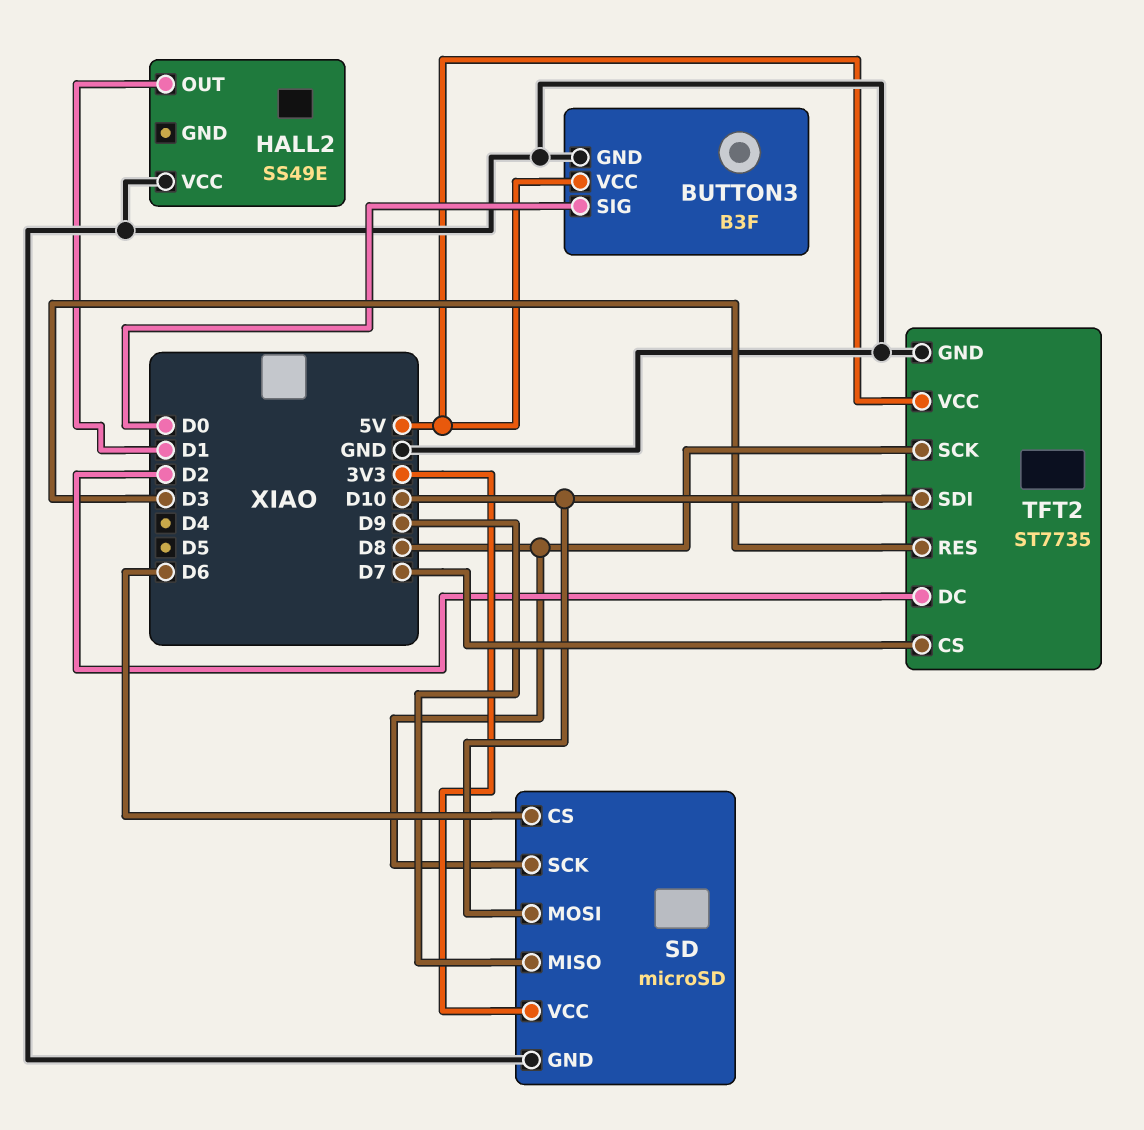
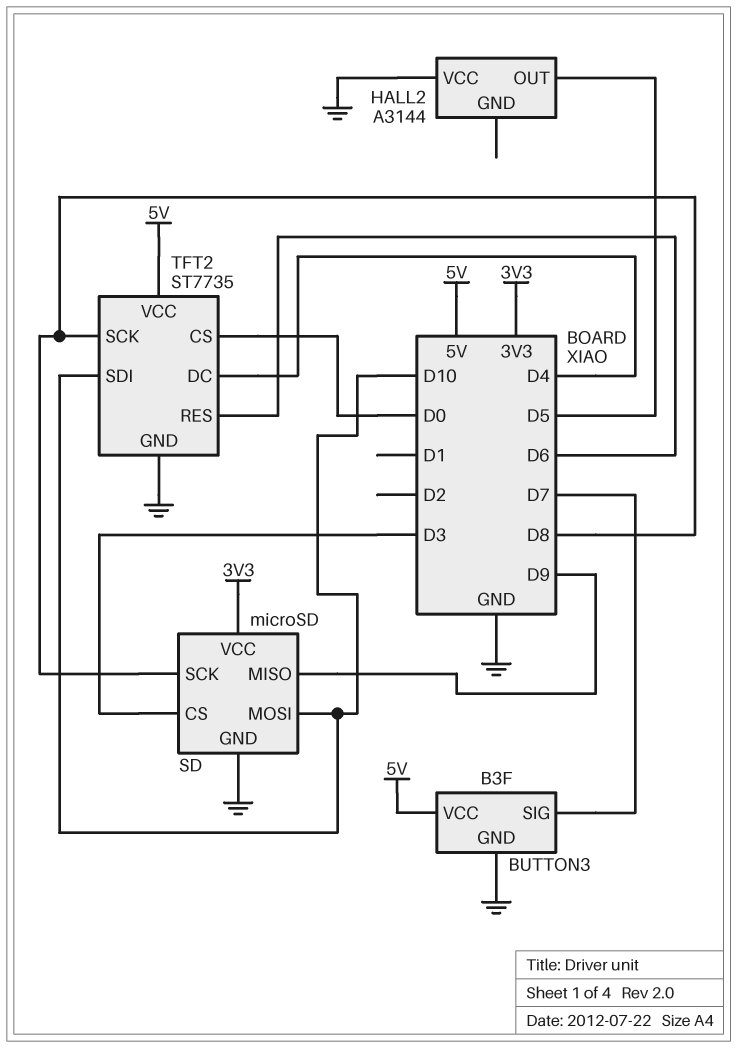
BUTTON3 pin SIG: D0 -> D7
HALL2: SS49E -> A3144
HALL2 pin OUT: D1 -> D5
SD pin CS: D6 -> D3
TFT2 pin CS: D7 -> D0
TFT2 pin DC: D2 -> D4
TFT2 pin RES: D3 -> D6

